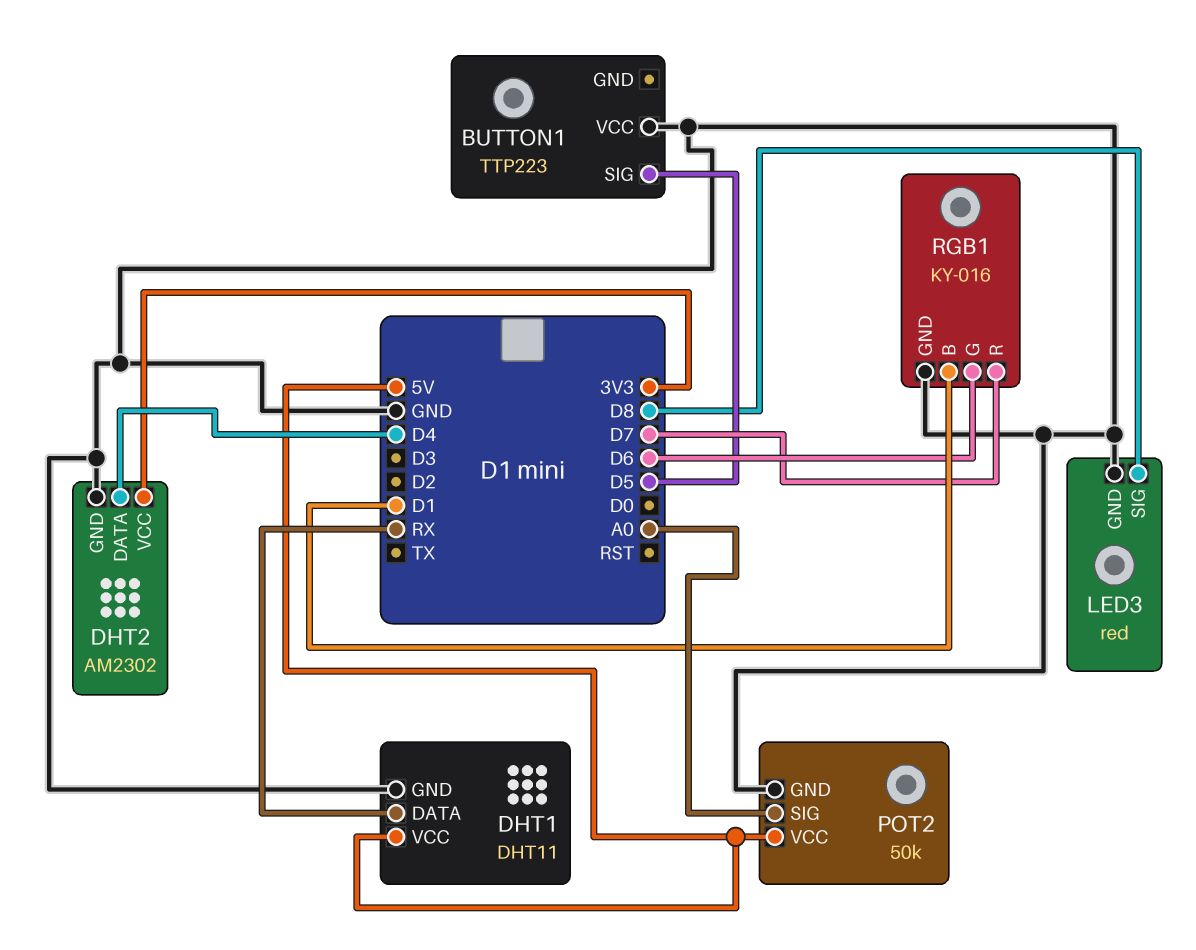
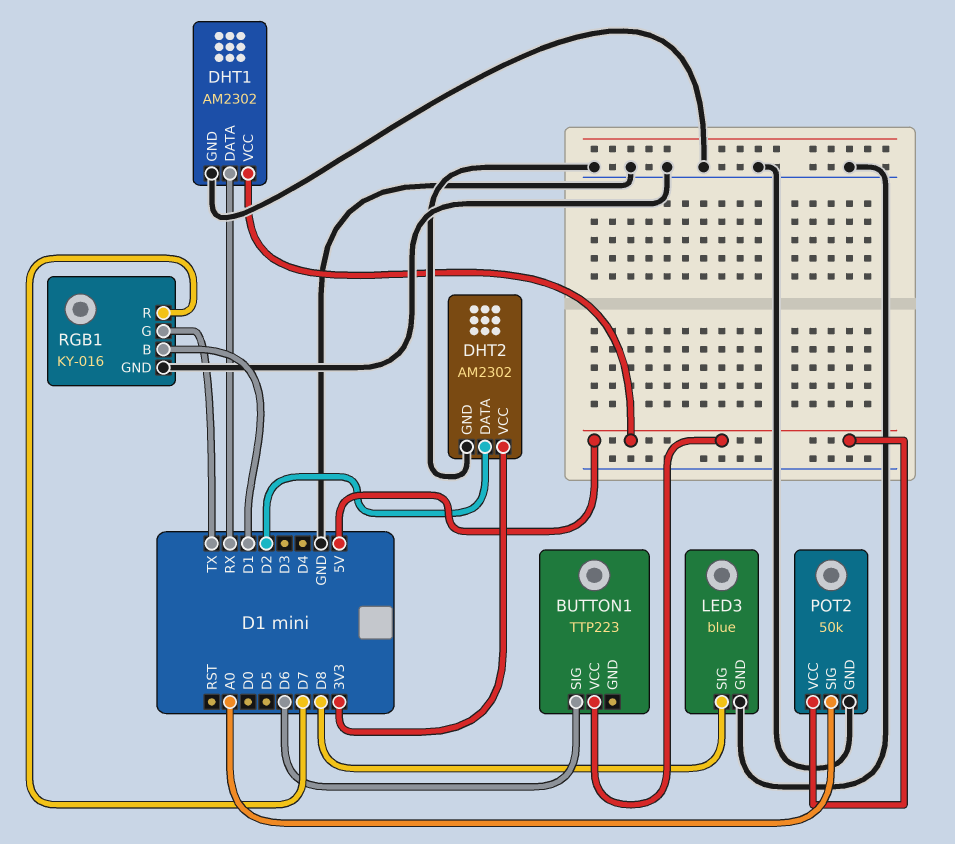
BUTTON1 pin SIG: D5 -> D6
BUTTON1 pin VCC: GND -> 5V
DHT1: DHT11 -> AM2302
DHT2 pin DATA: D4 -> D2
LED3: red -> blue
RGB1 pin G: D6 -> TX

